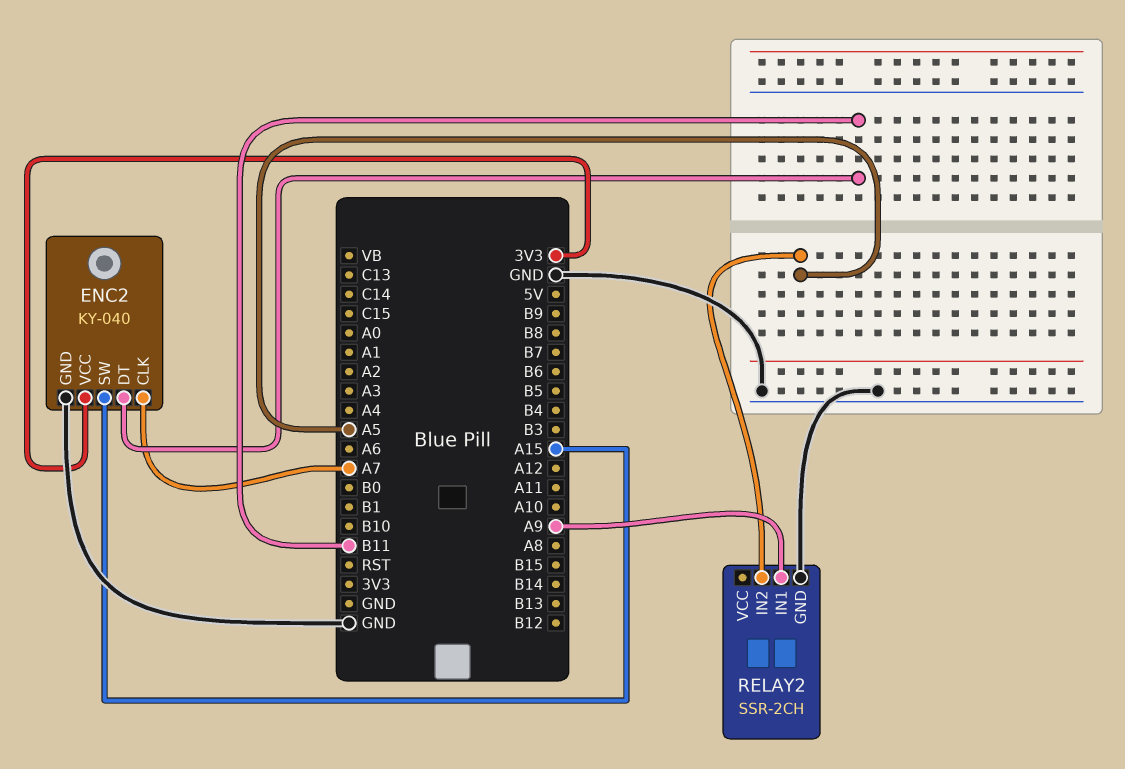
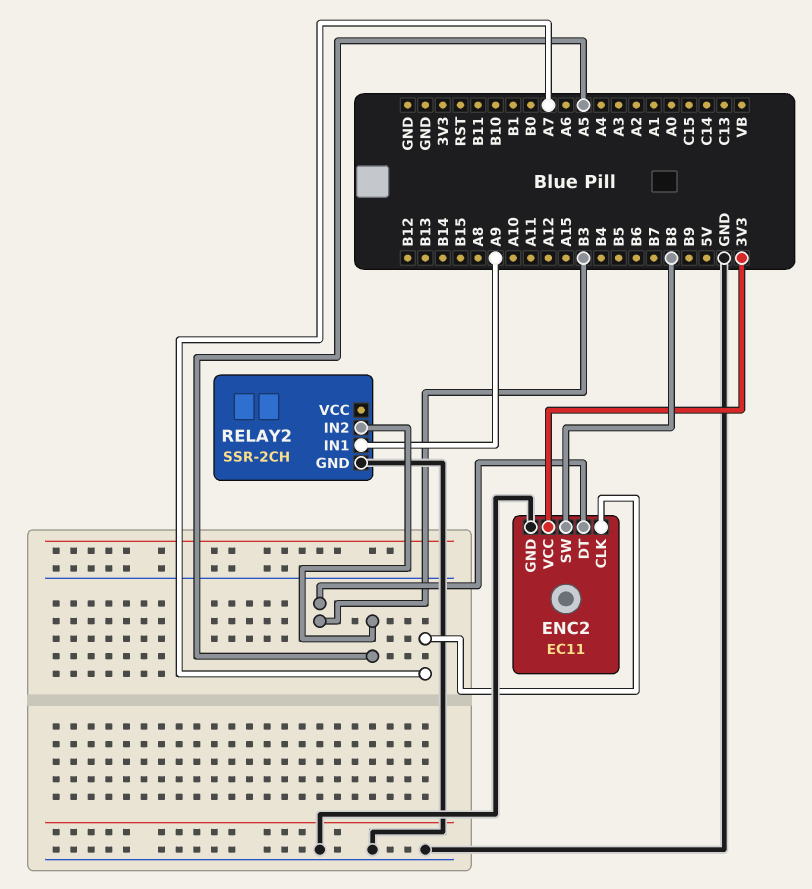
ENC2: KY-040 -> EC11
ENC2 pin DT: B11 -> B3
ENC2 pin SW: A15 -> B8

